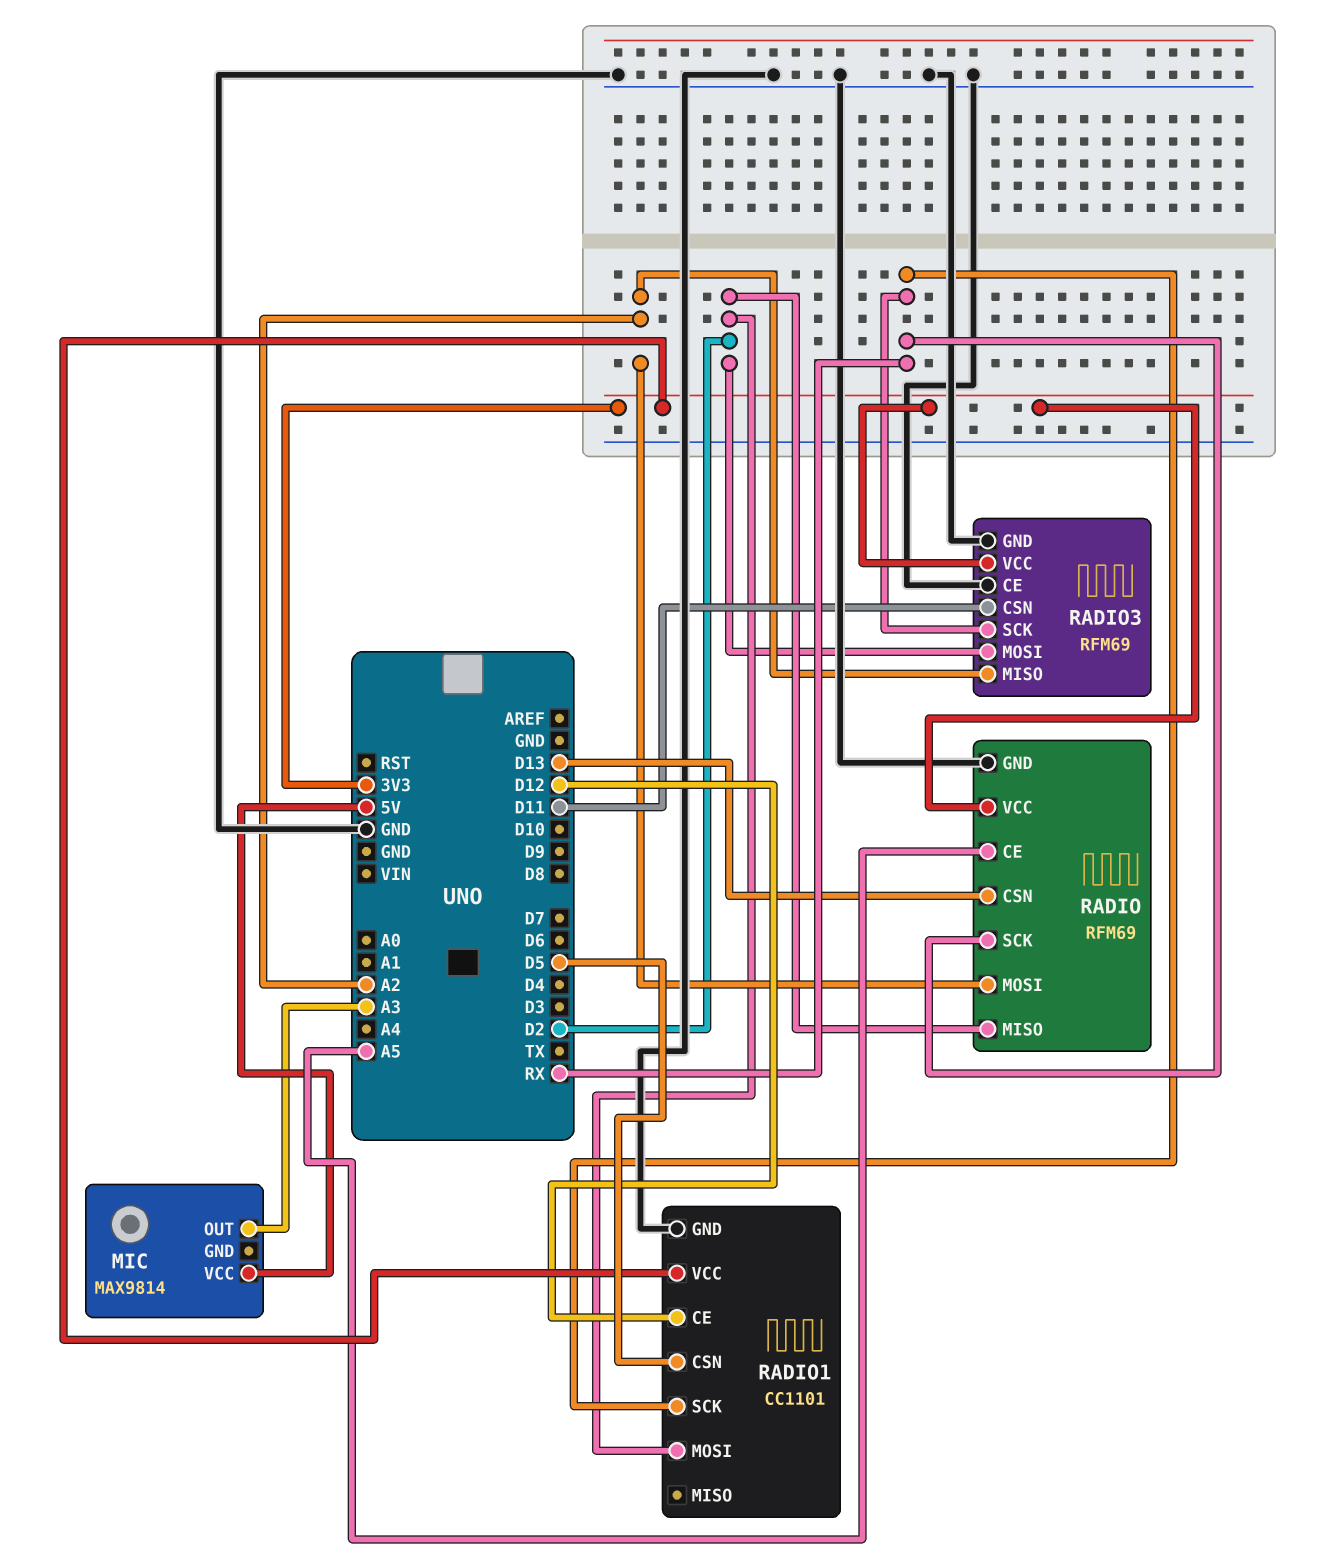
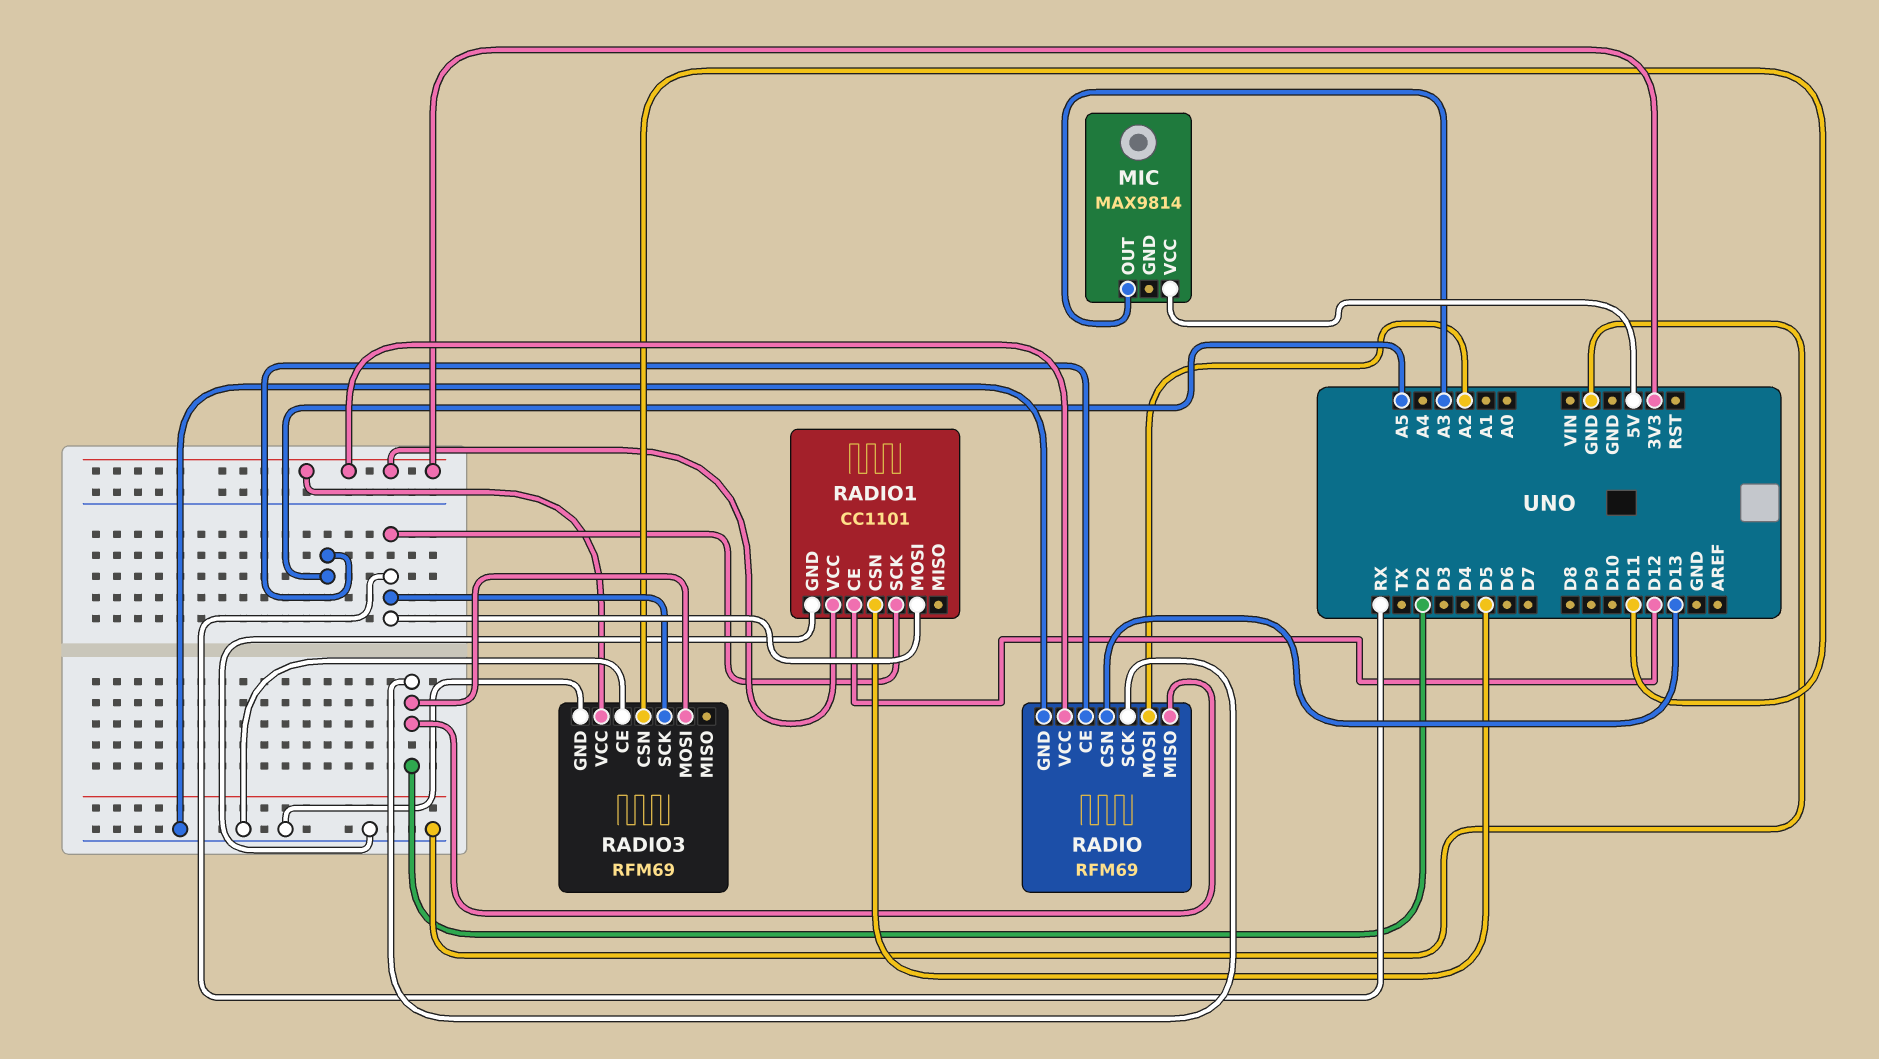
RADIO pin SCK: RX -> D2
RADIO1 pin MOSI: D2 -> RX
RADIO3 pin MISO: A2 -> none

